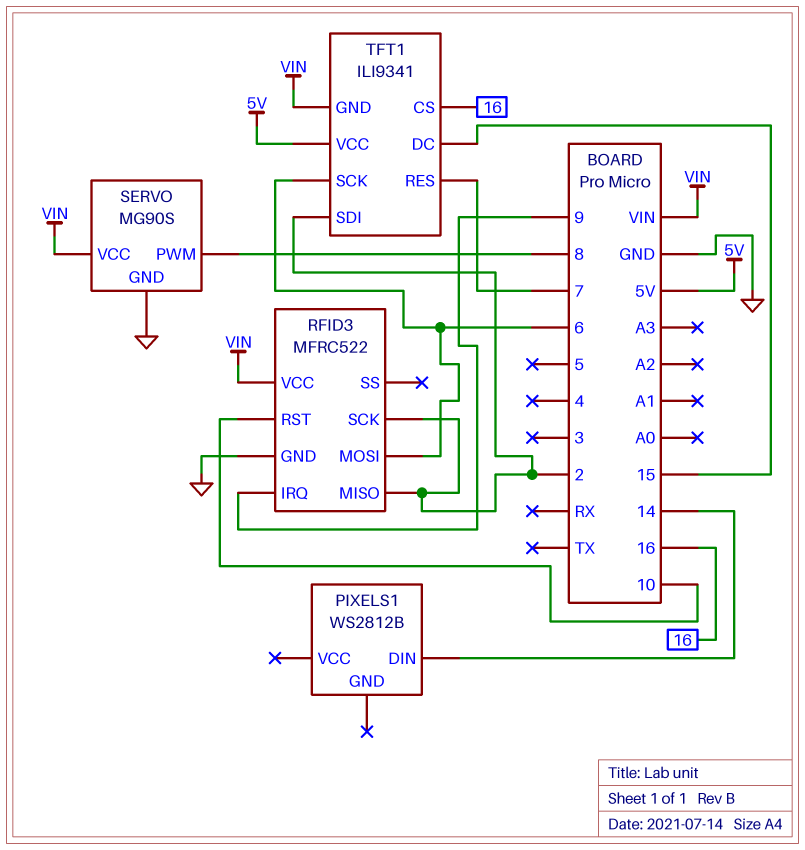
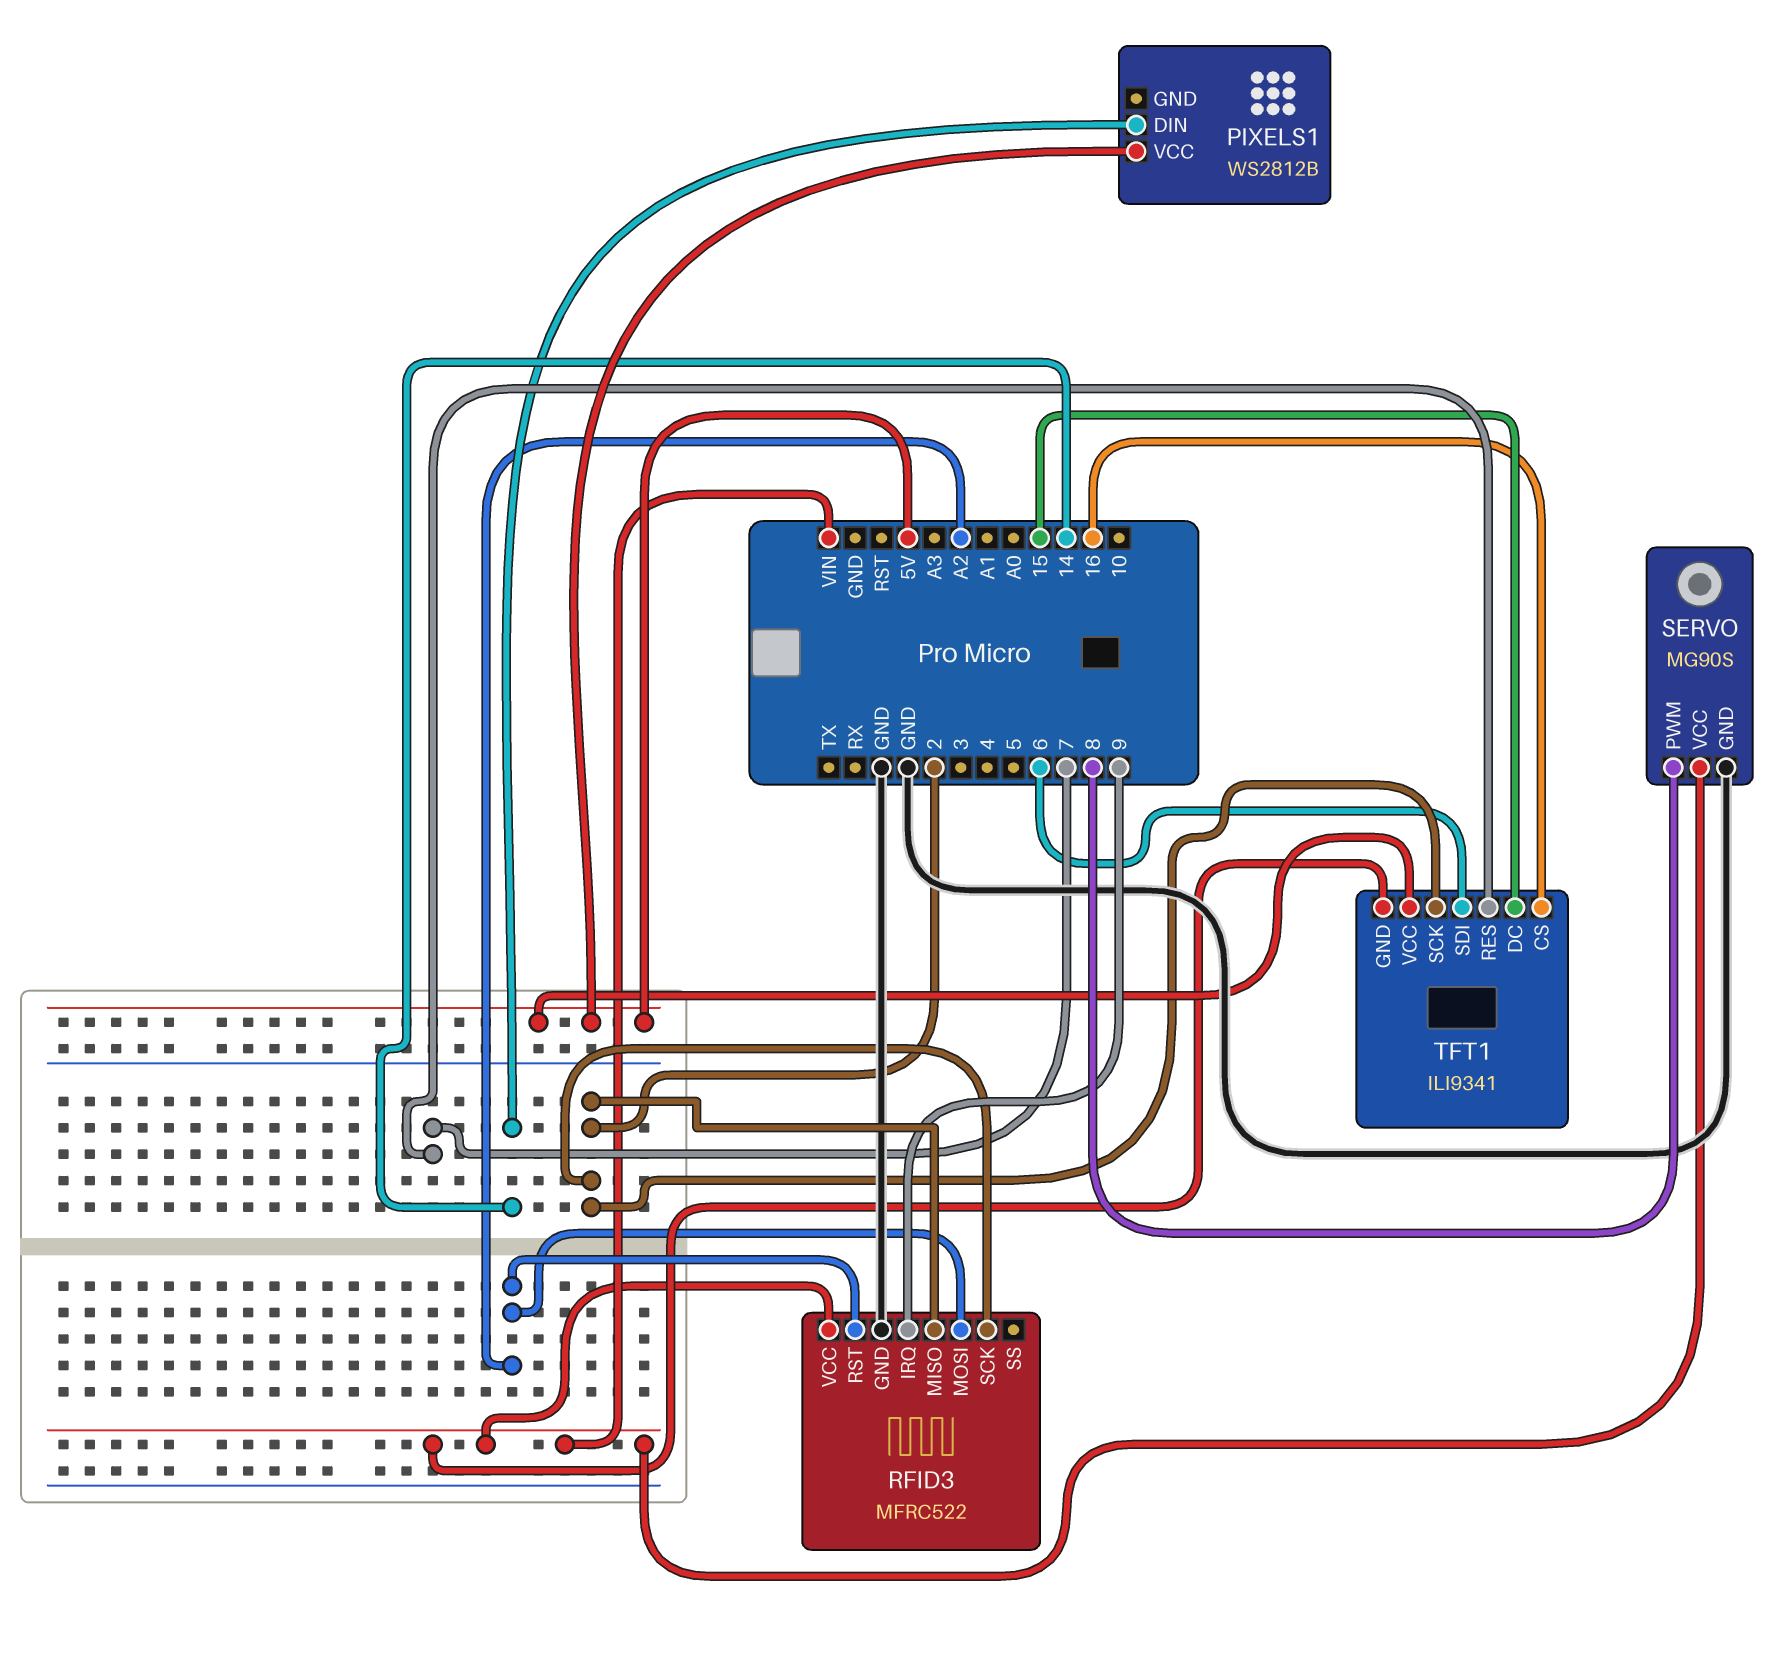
PIXELS1 pin VCC: none -> 5V
RFID3 pin MOSI: 6 -> A2
RFID3 pin RST: 10 -> A2
TFT1 pin SCK: 6 -> 2
TFT1 pin SDI: 2 -> 6

